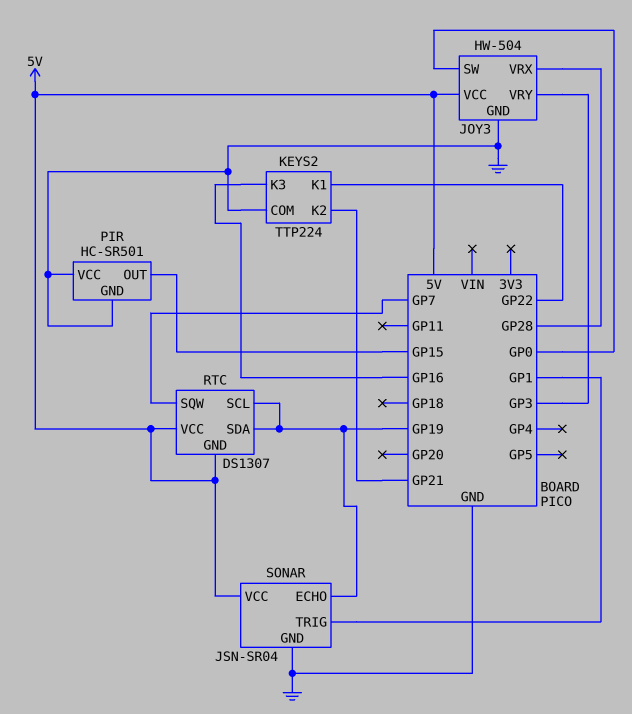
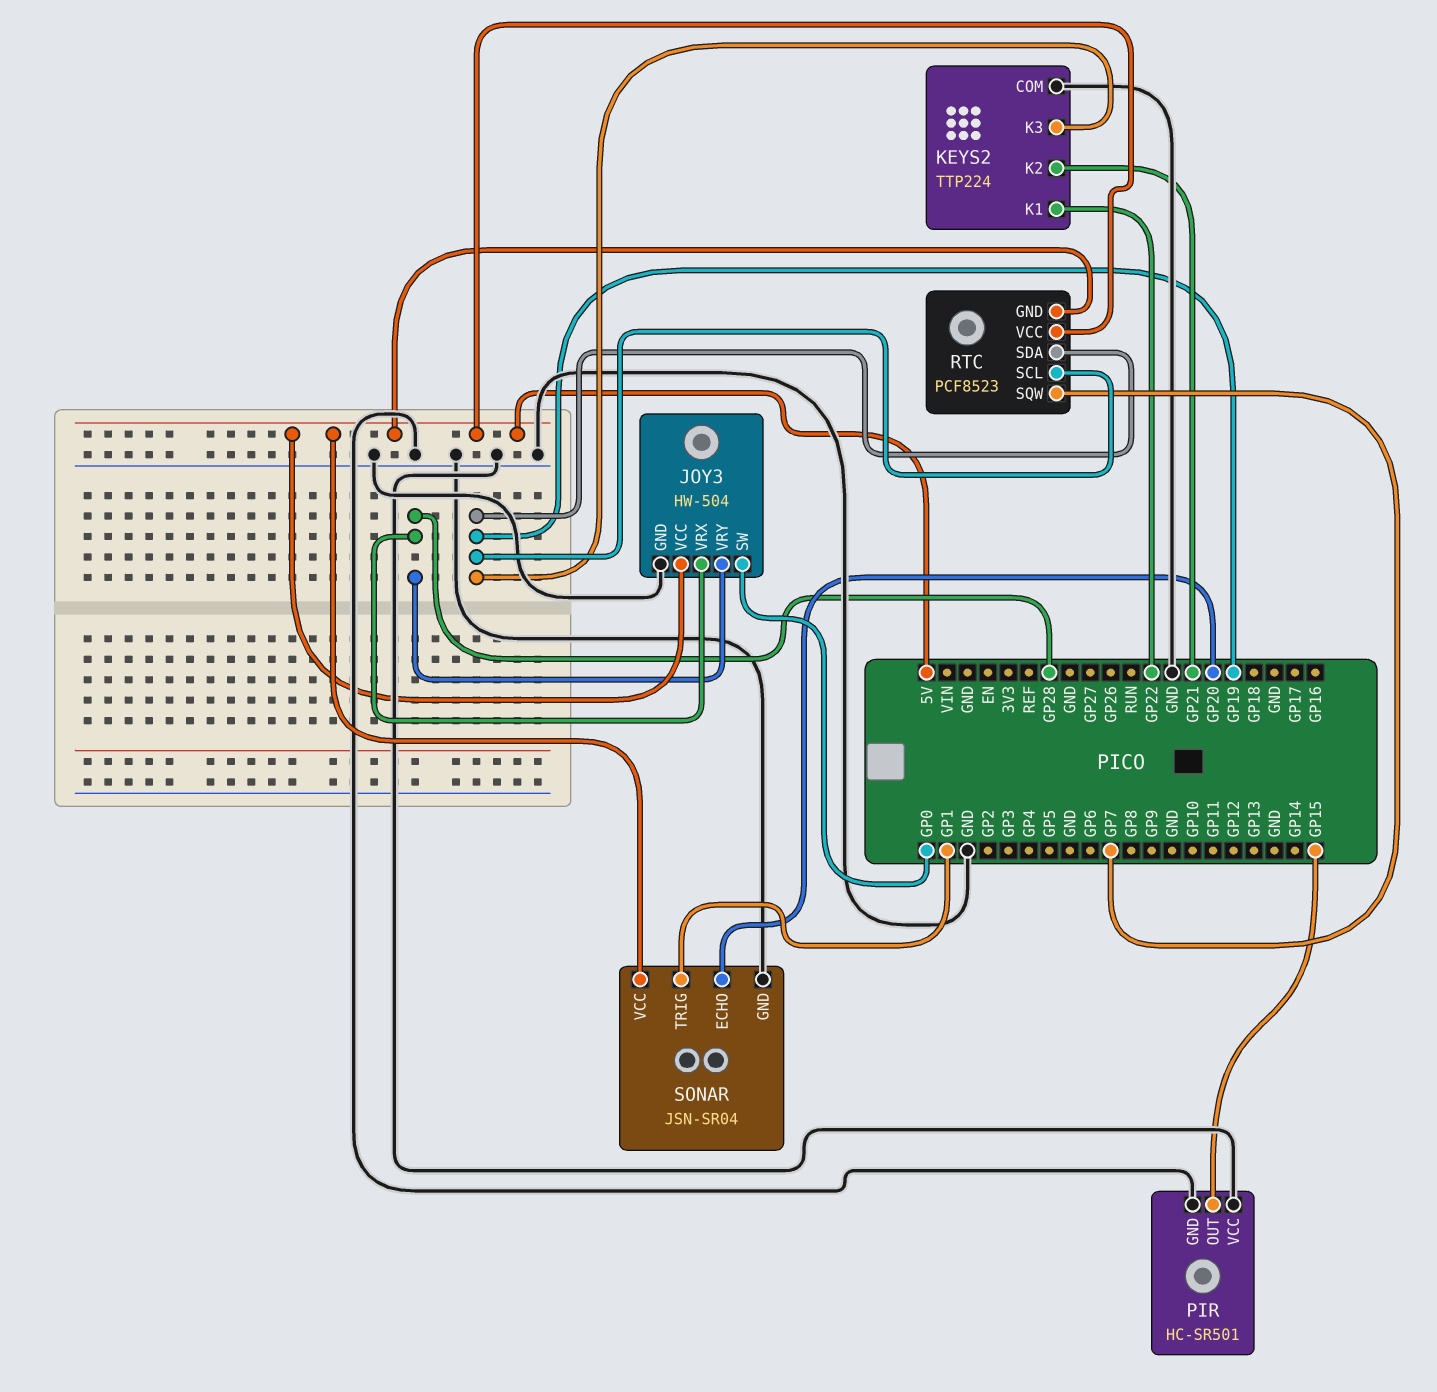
JOY3 pin VRY: GP3 -> GP28
KEYS2 pin K3: GP16 -> GP19
RTC: DS1307 -> PCF8523
SONAR pin ECHO: GP19 -> GP20

